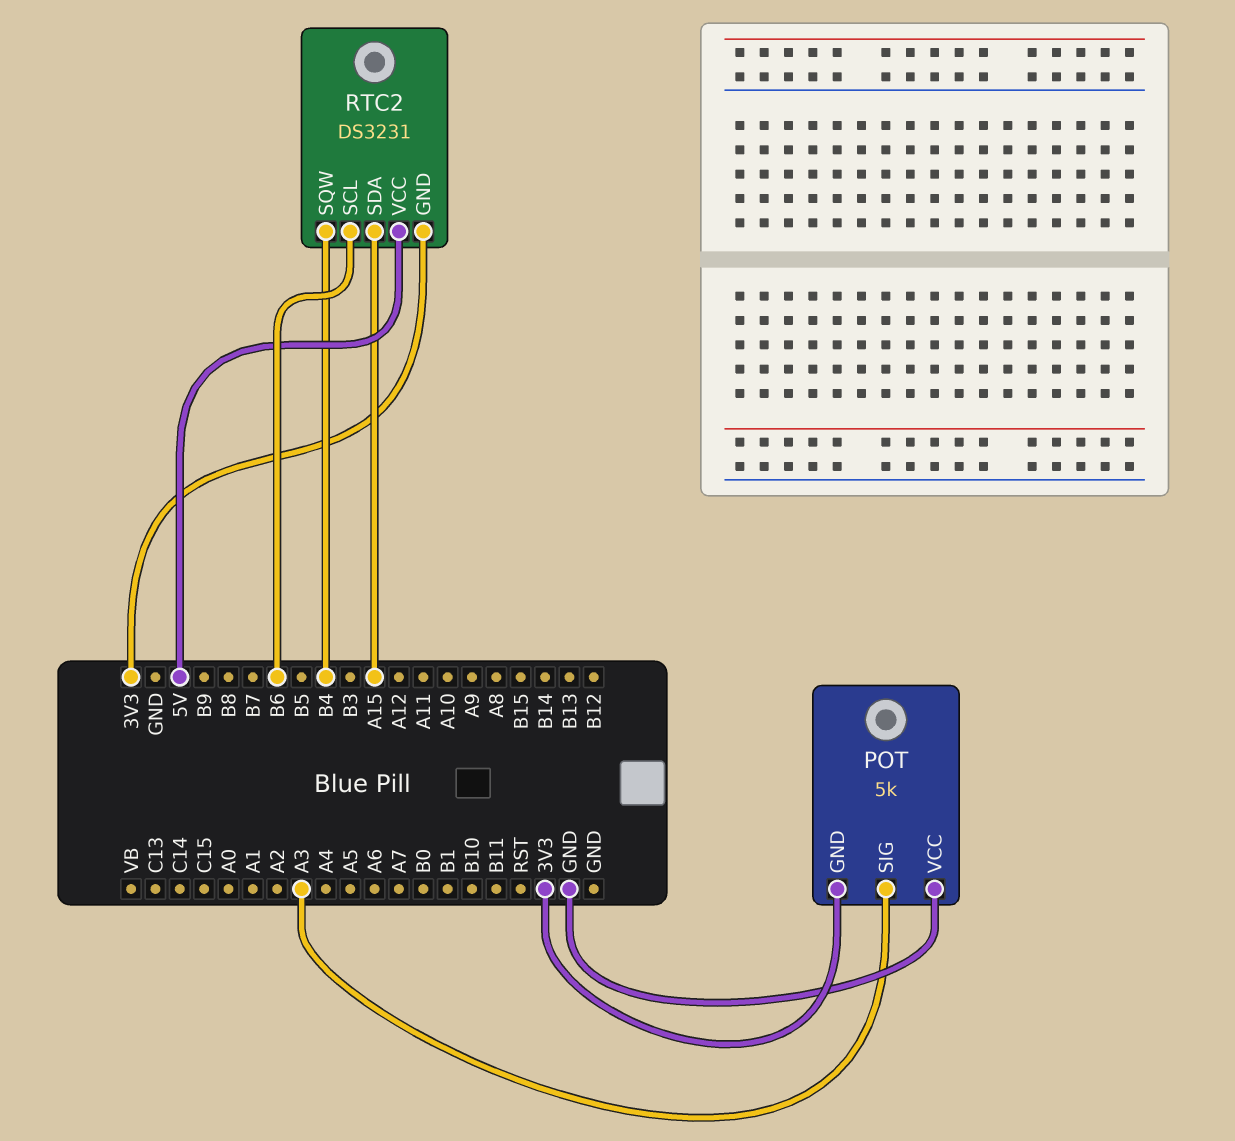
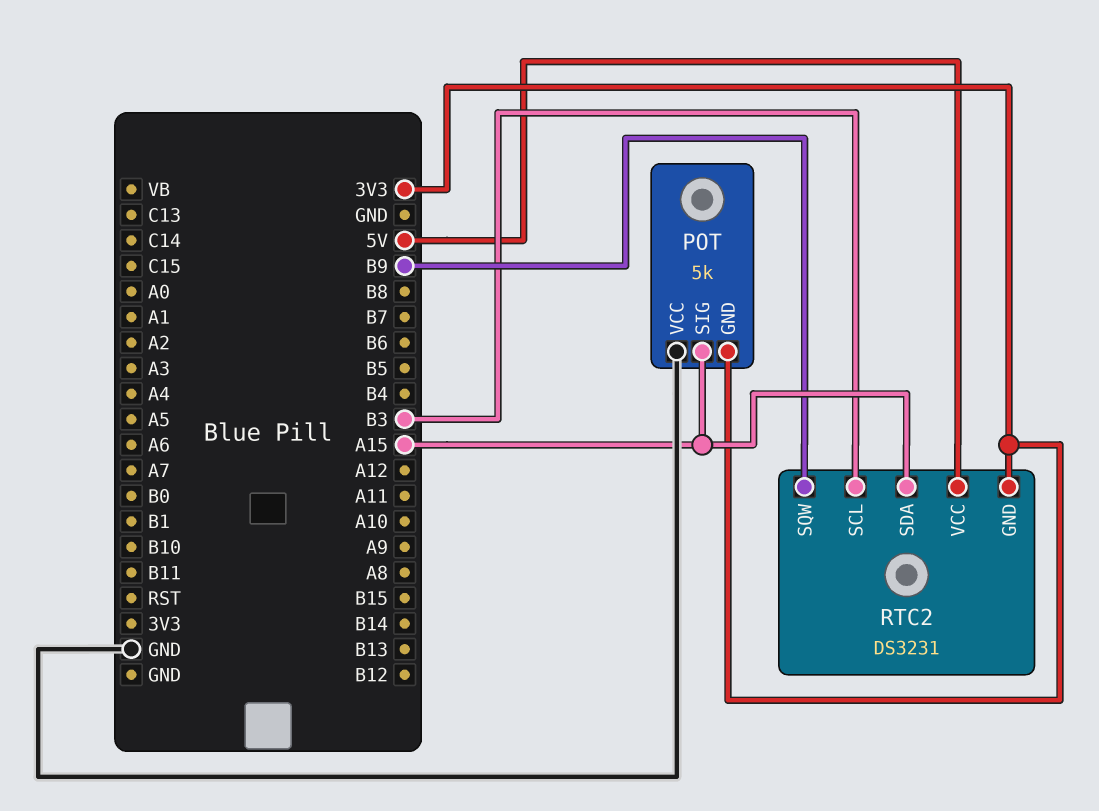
POT pin SIG: A3 -> A15
RTC2 pin SCL: B6 -> B3
RTC2 pin SQW: B4 -> B9

